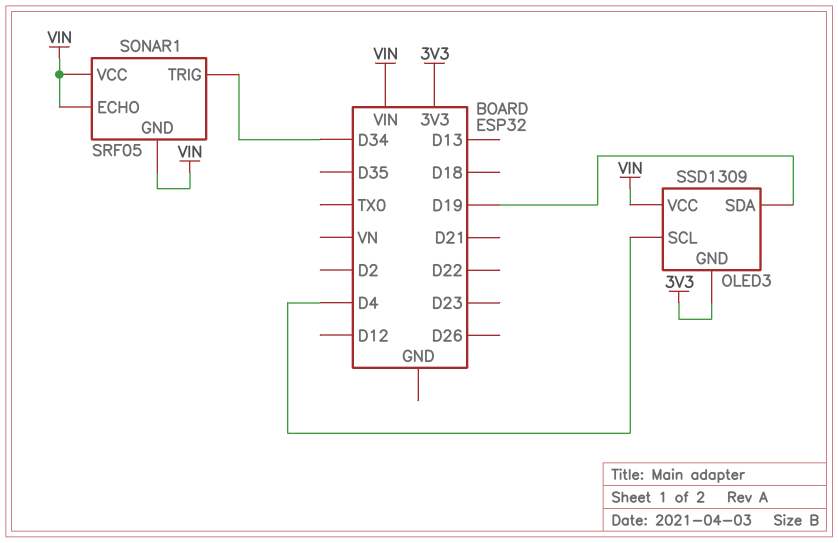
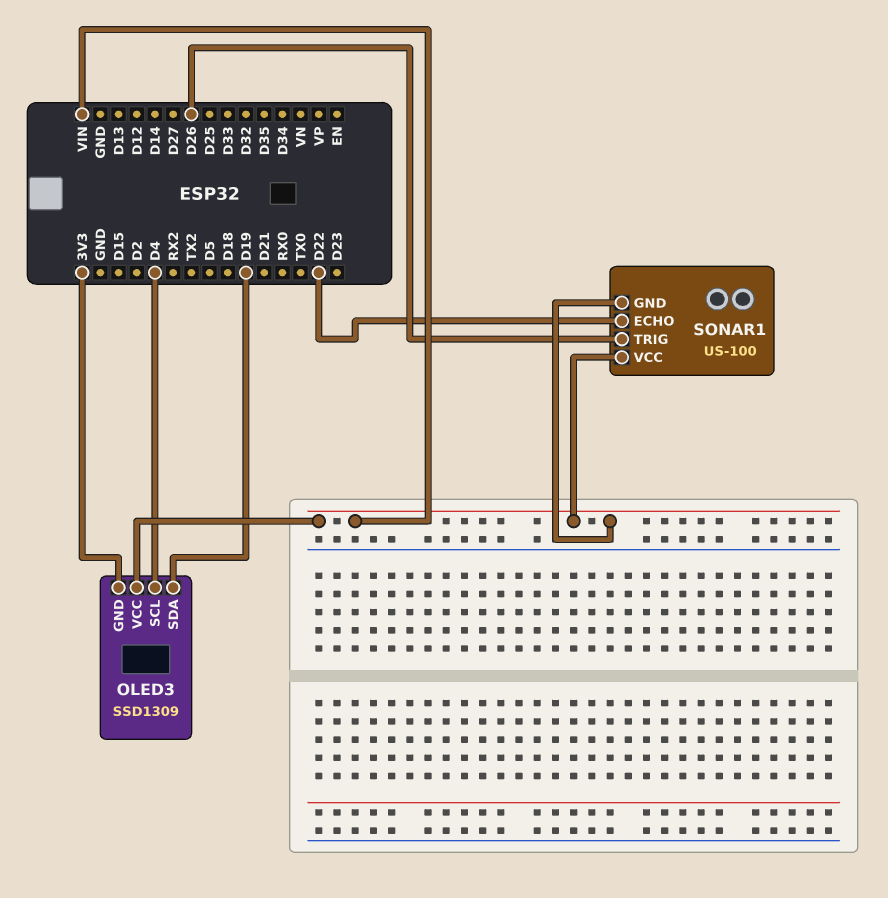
SONAR1: SRF05 -> US-100
SONAR1 pin ECHO: VIN -> D22
SONAR1 pin TRIG: D34 -> D26

